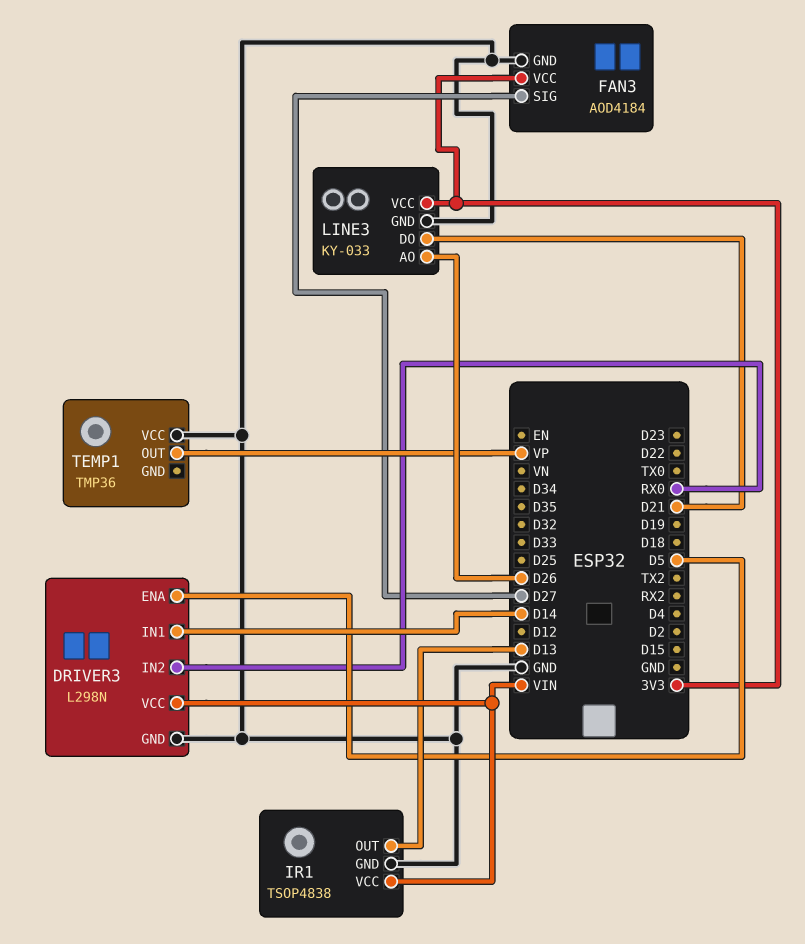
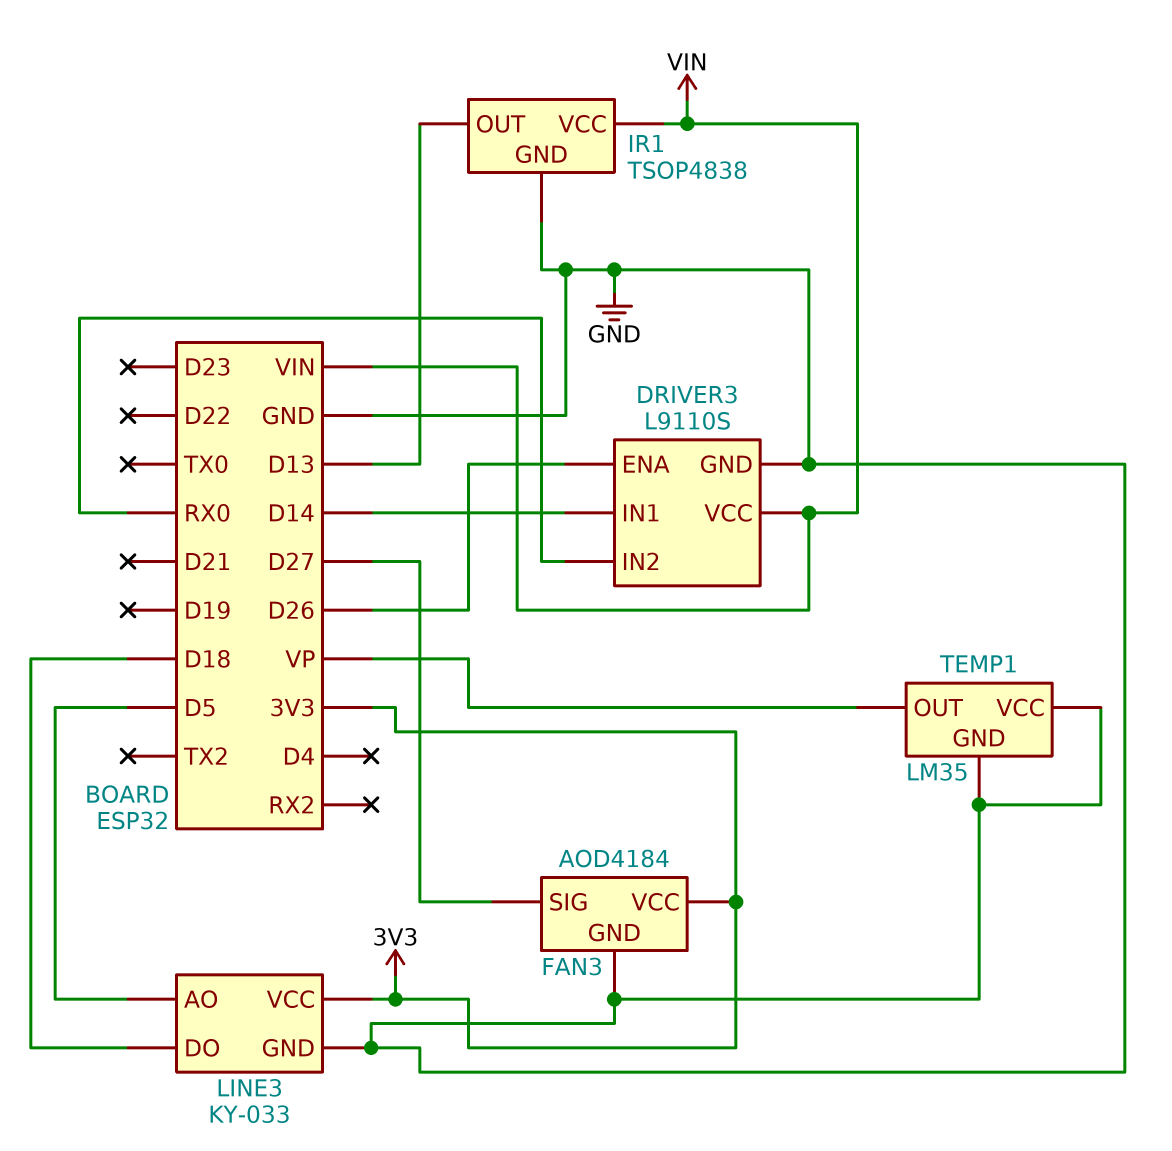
DRIVER3: L298N -> L9110S
DRIVER3 pin ENA: D5 -> D26
LINE3 pin AO: D26 -> D5
LINE3 pin DO: D21 -> D18
TEMP1: TMP36 -> LM35
TEMP1 pin GND: none -> GND

